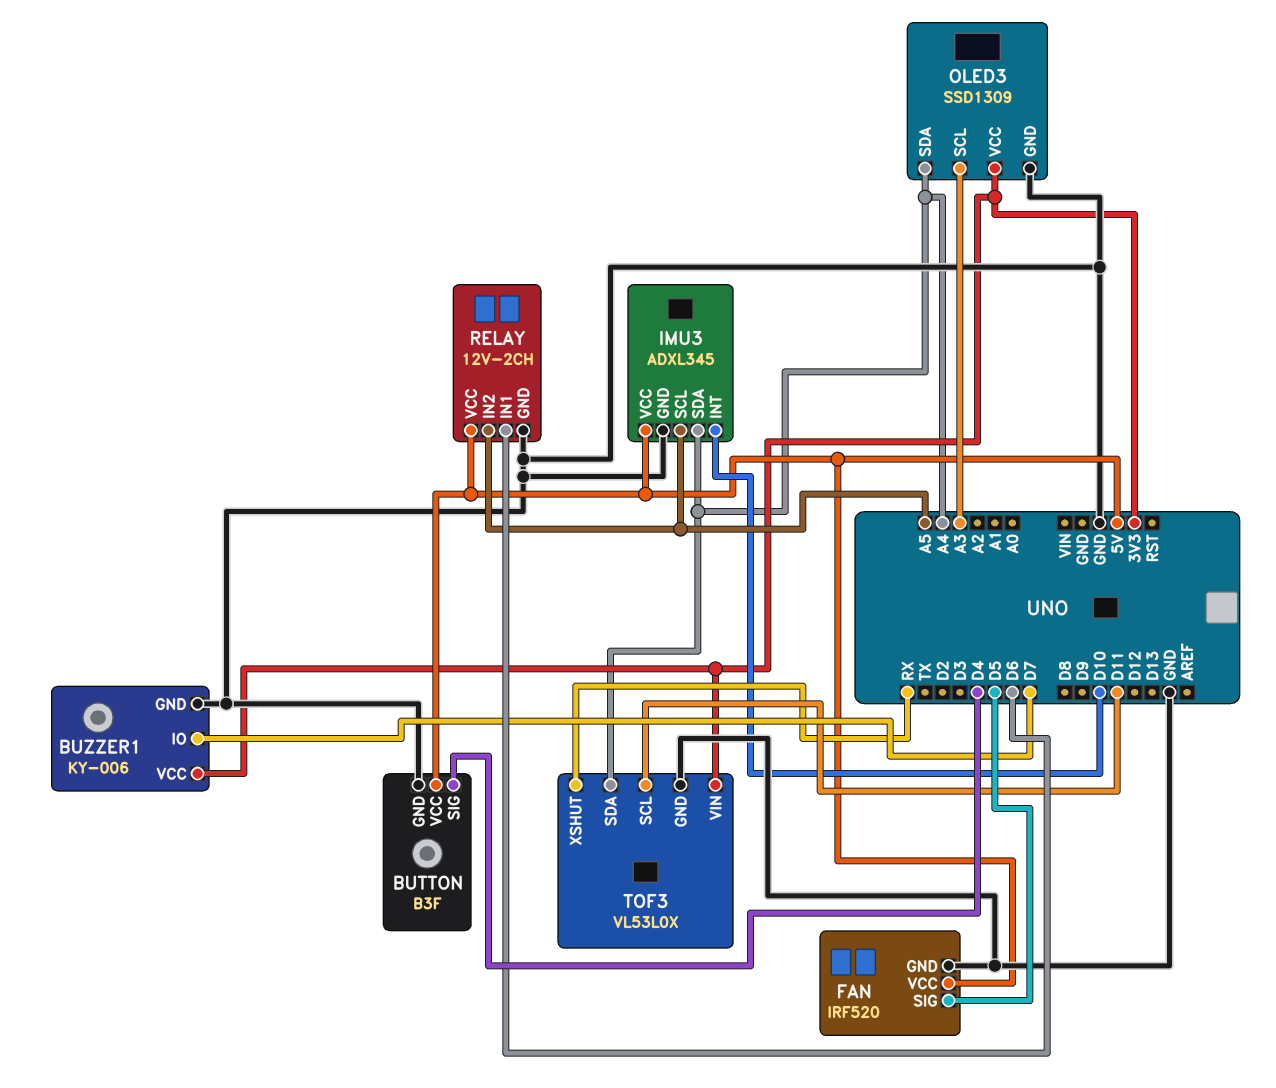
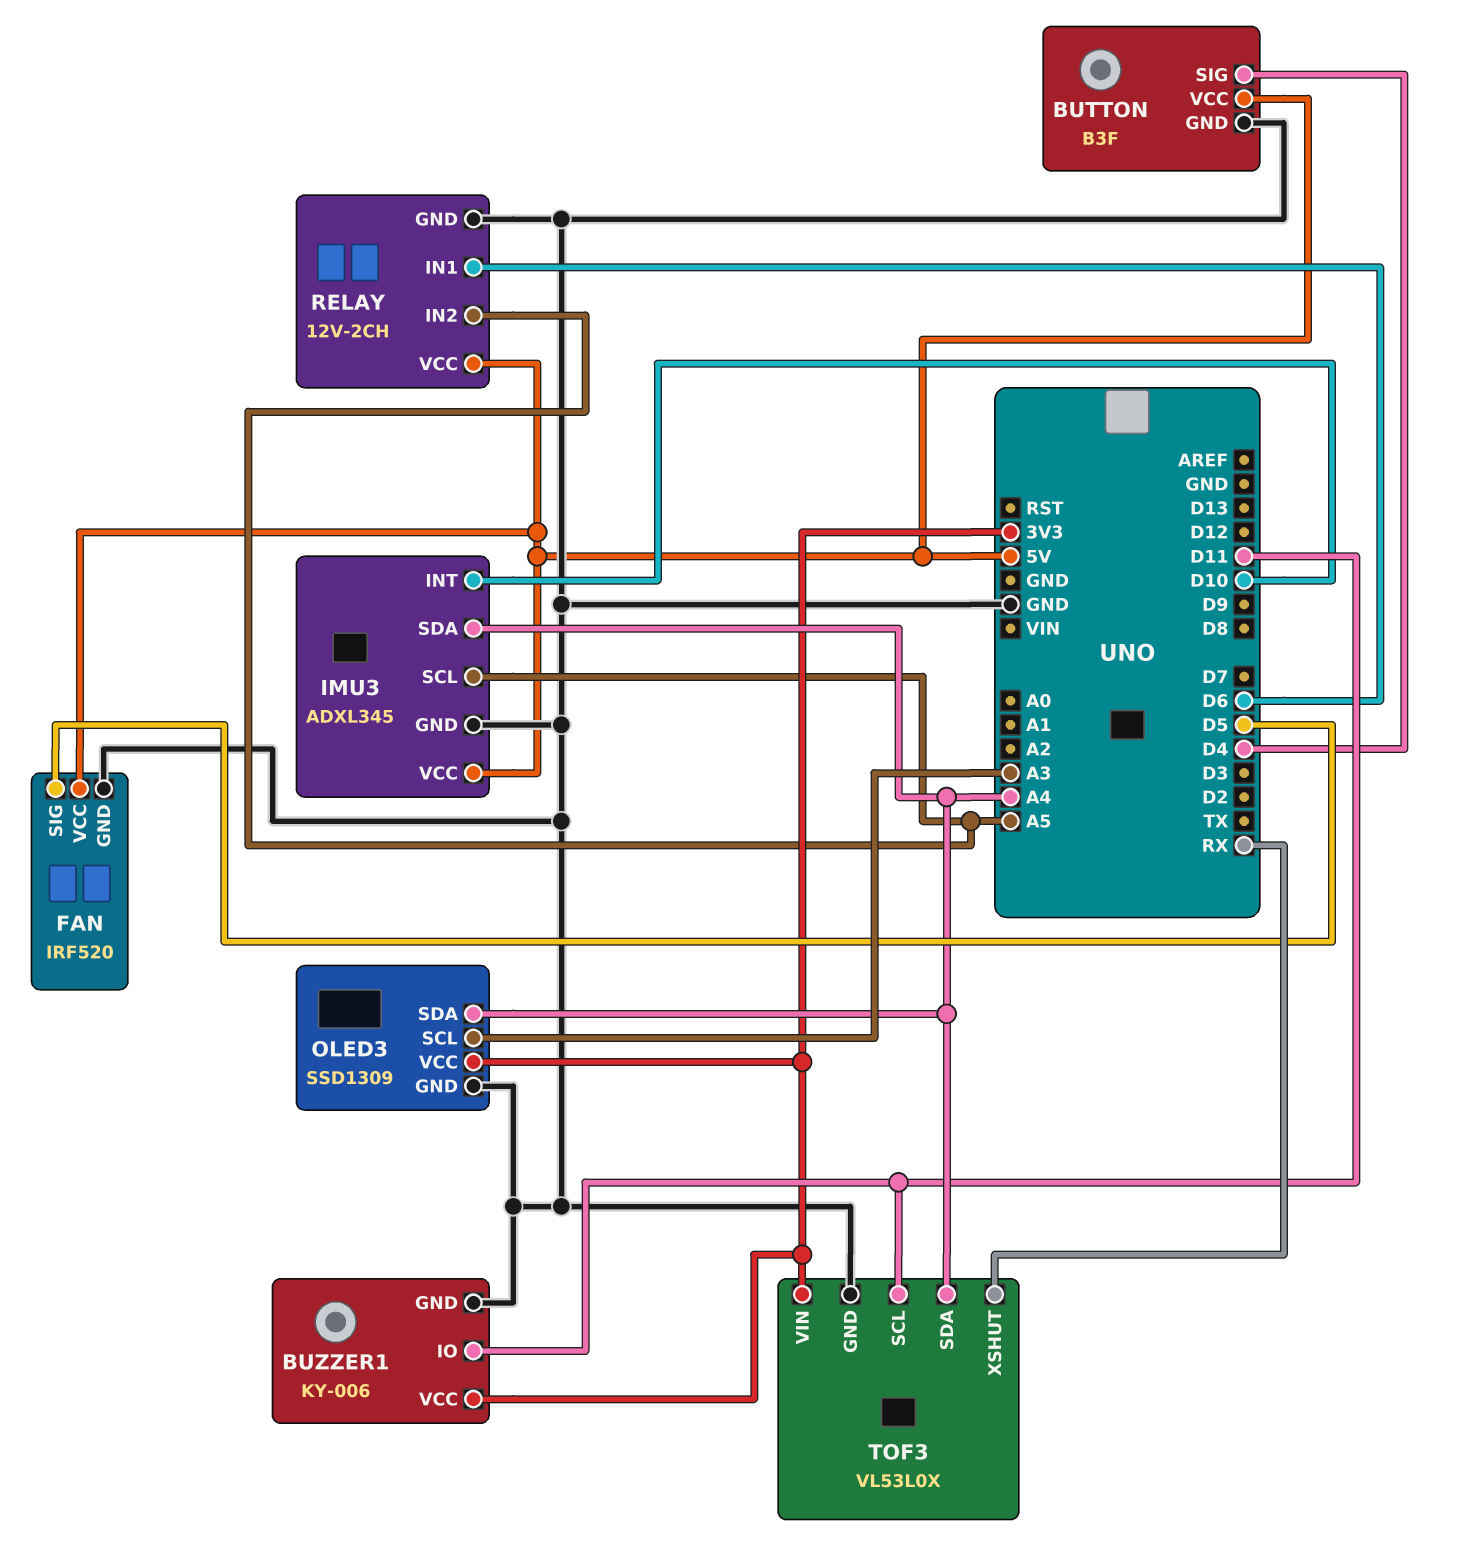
BUZZER1 pin IO: D7 -> D11

